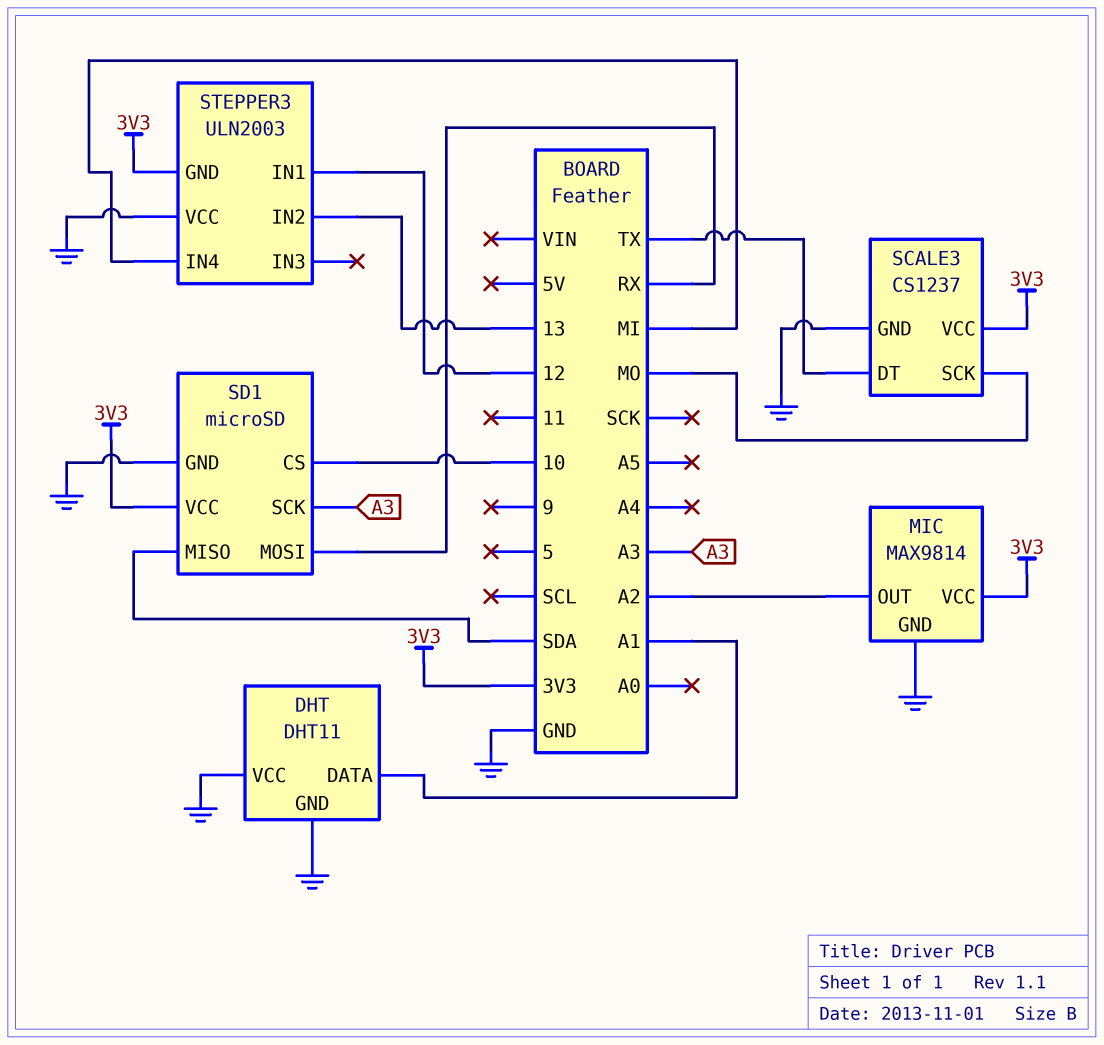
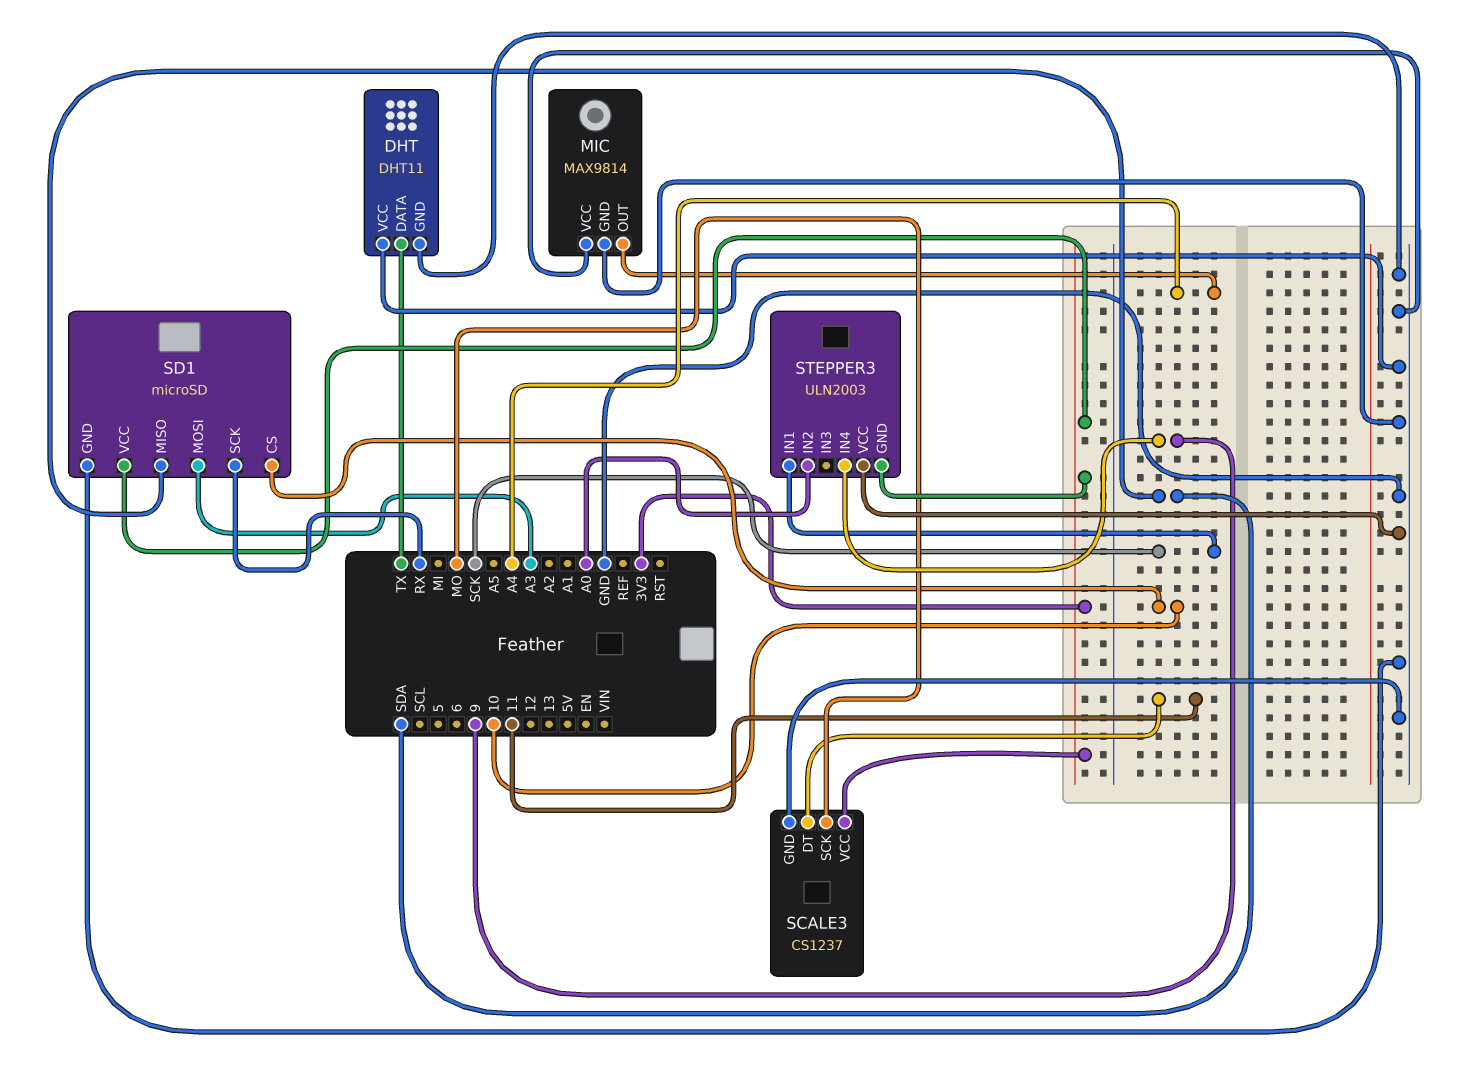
DHT pin DATA: A1 -> TX
MIC pin OUT: A2 -> A4
MIC pin VCC: 3V3 -> GND
SCALE3 pin DT: TX -> 11
SD1 pin MOSI: RX -> A3
SD1 pin SCK: A3 -> RX
STEPPER3 pin IN1: 12 -> SCK
STEPPER3 pin IN2: 13 -> A0
STEPPER3 pin IN4: MI -> 9

